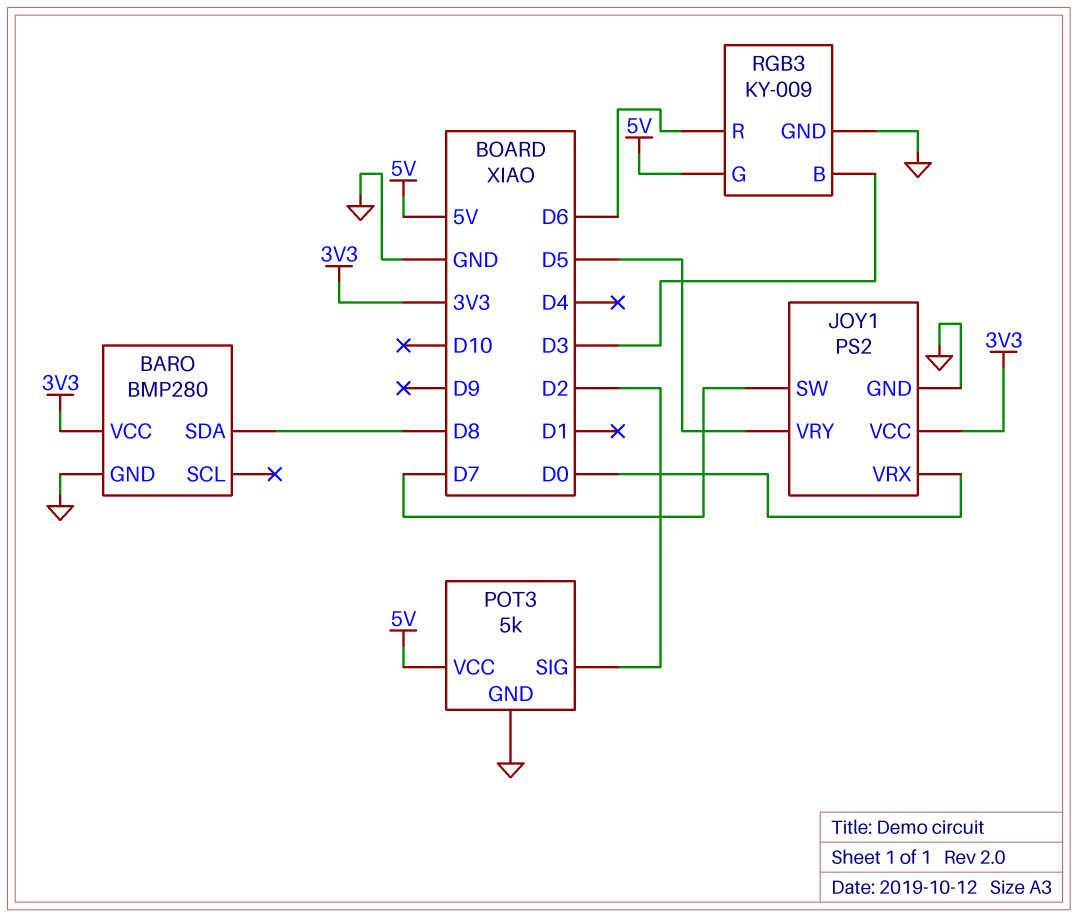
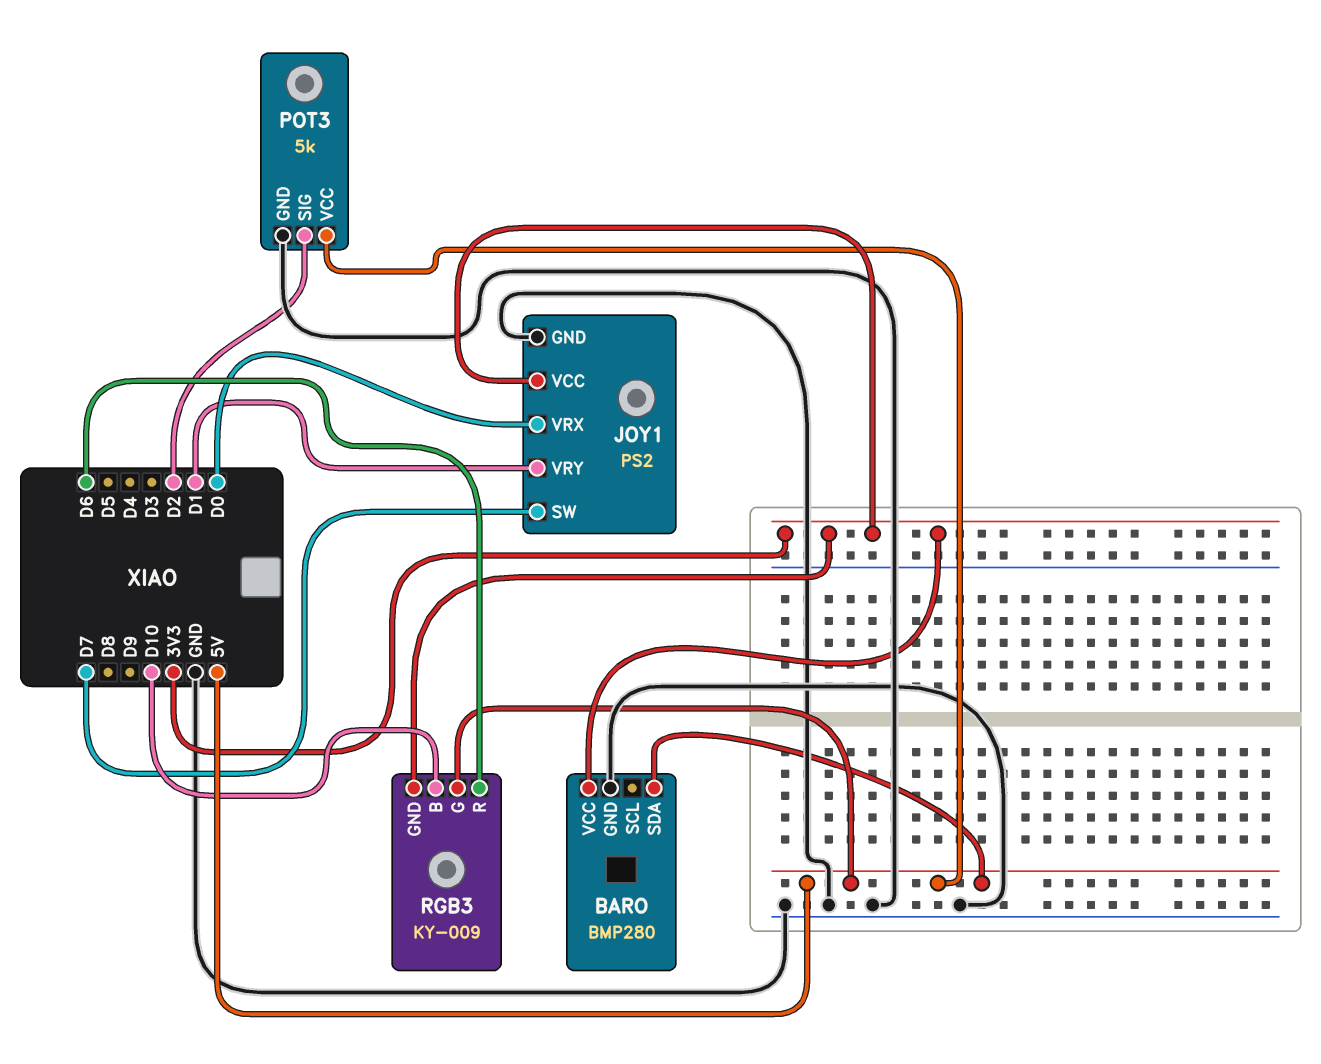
BARO pin SDA: D8 -> 5V
JOY1 pin VRY: D5 -> D1
RGB3 pin B: D3 -> D10
RGB3 pin GND: GND -> 3V3

